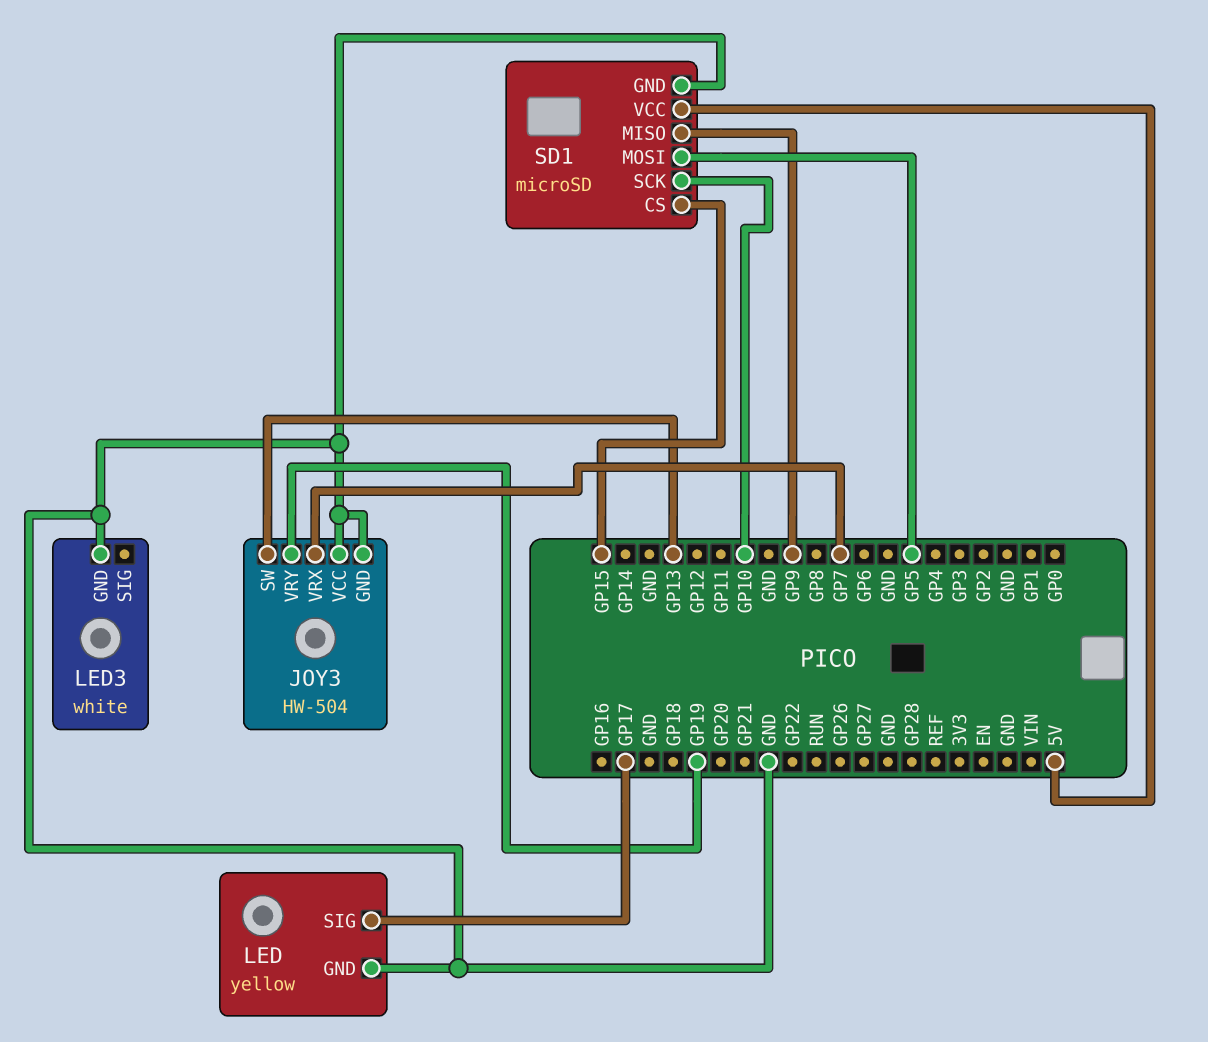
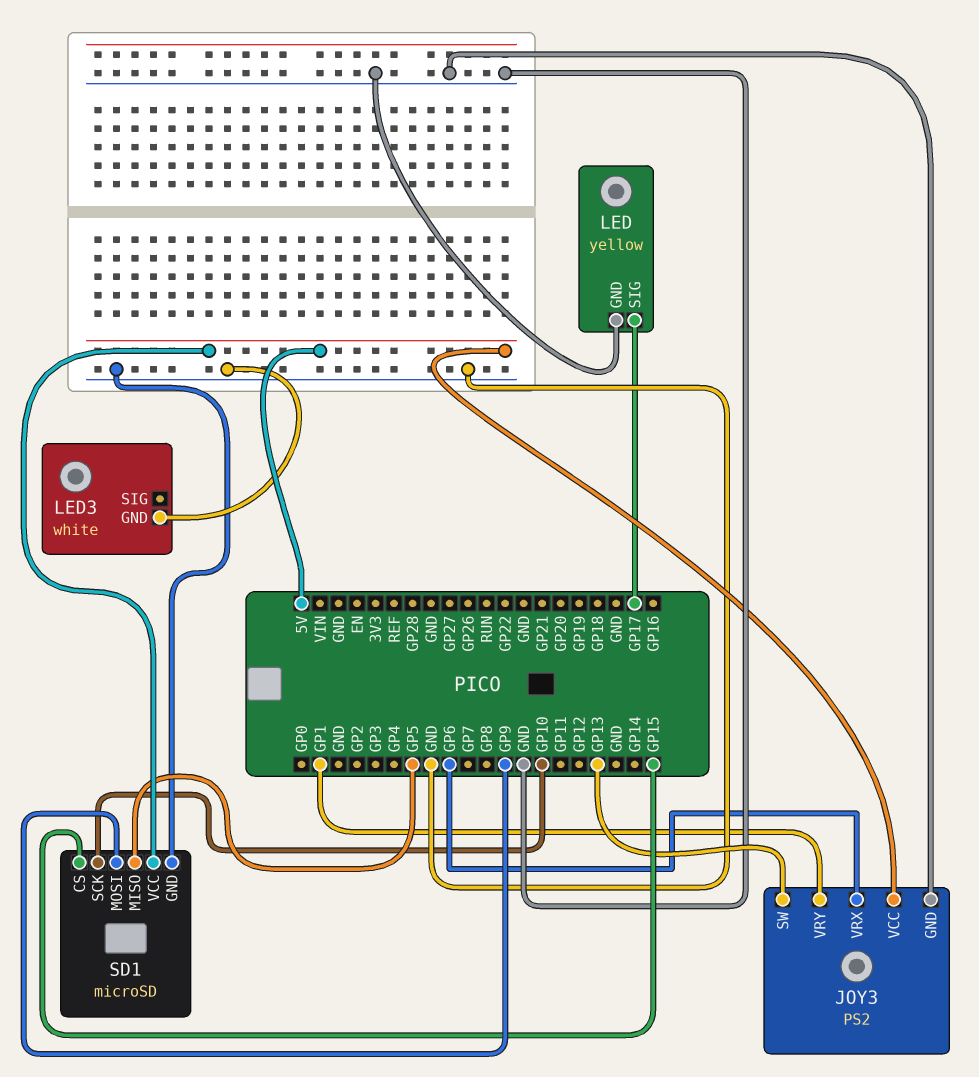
JOY3: HW-504 -> PS2
JOY3 pin VCC: GND -> 5V
JOY3 pin VRX: GP7 -> GP6
JOY3 pin VRY: GP19 -> GP1
SD1 pin MISO: GP9 -> GP5
SD1 pin MOSI: GP5 -> GP9

